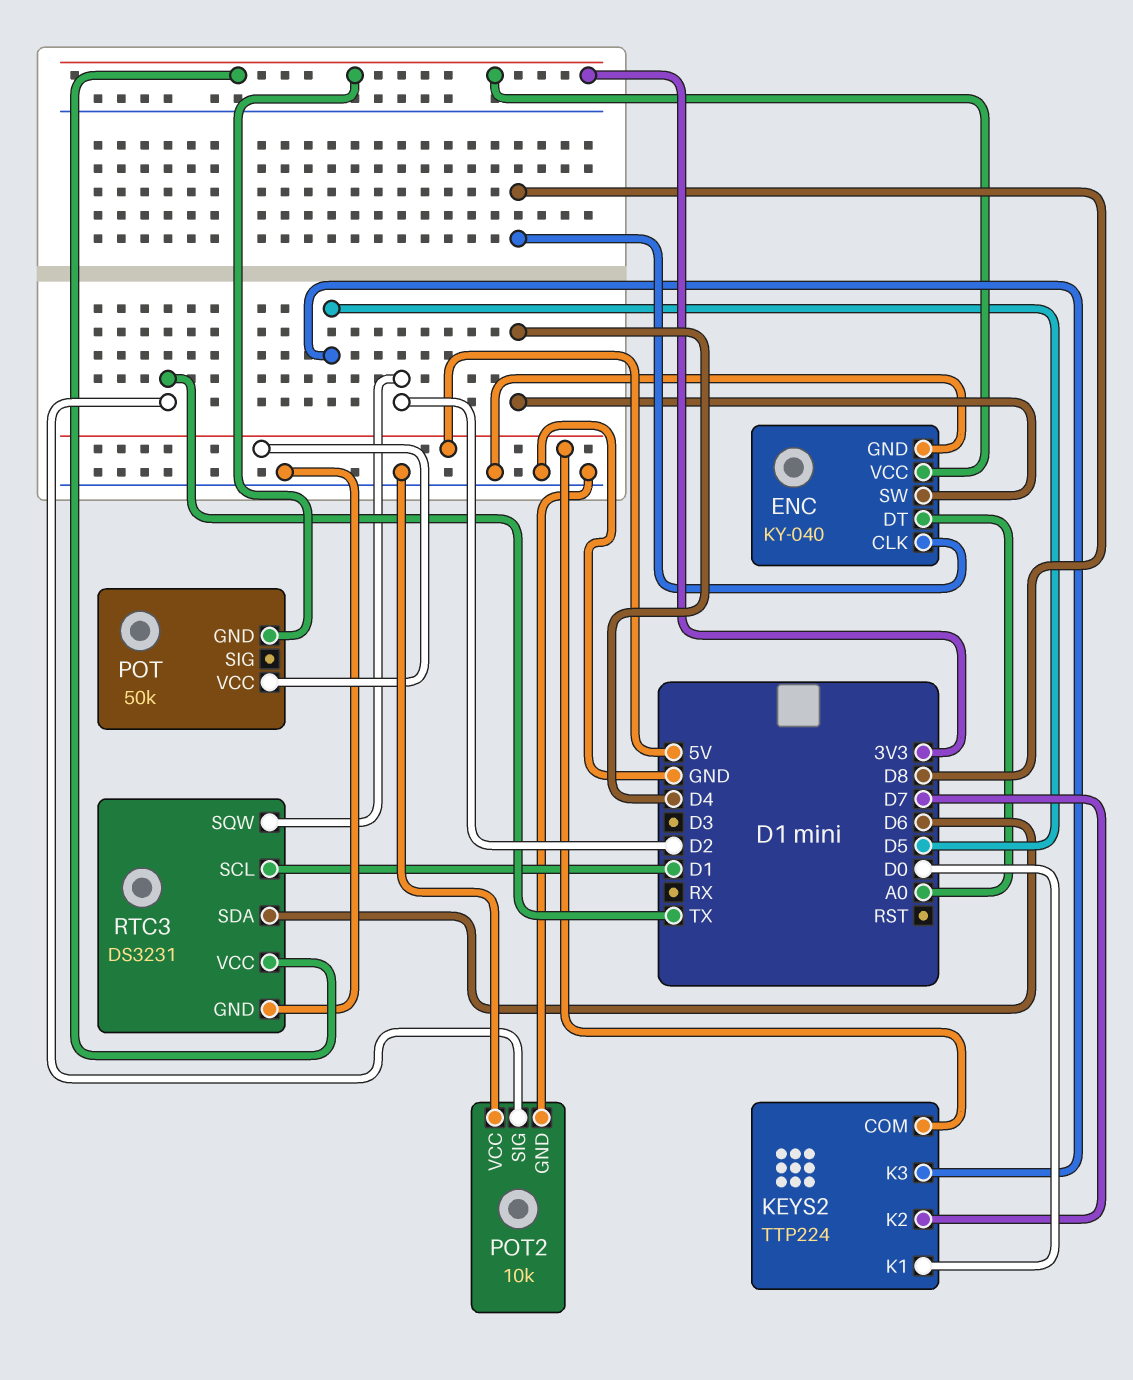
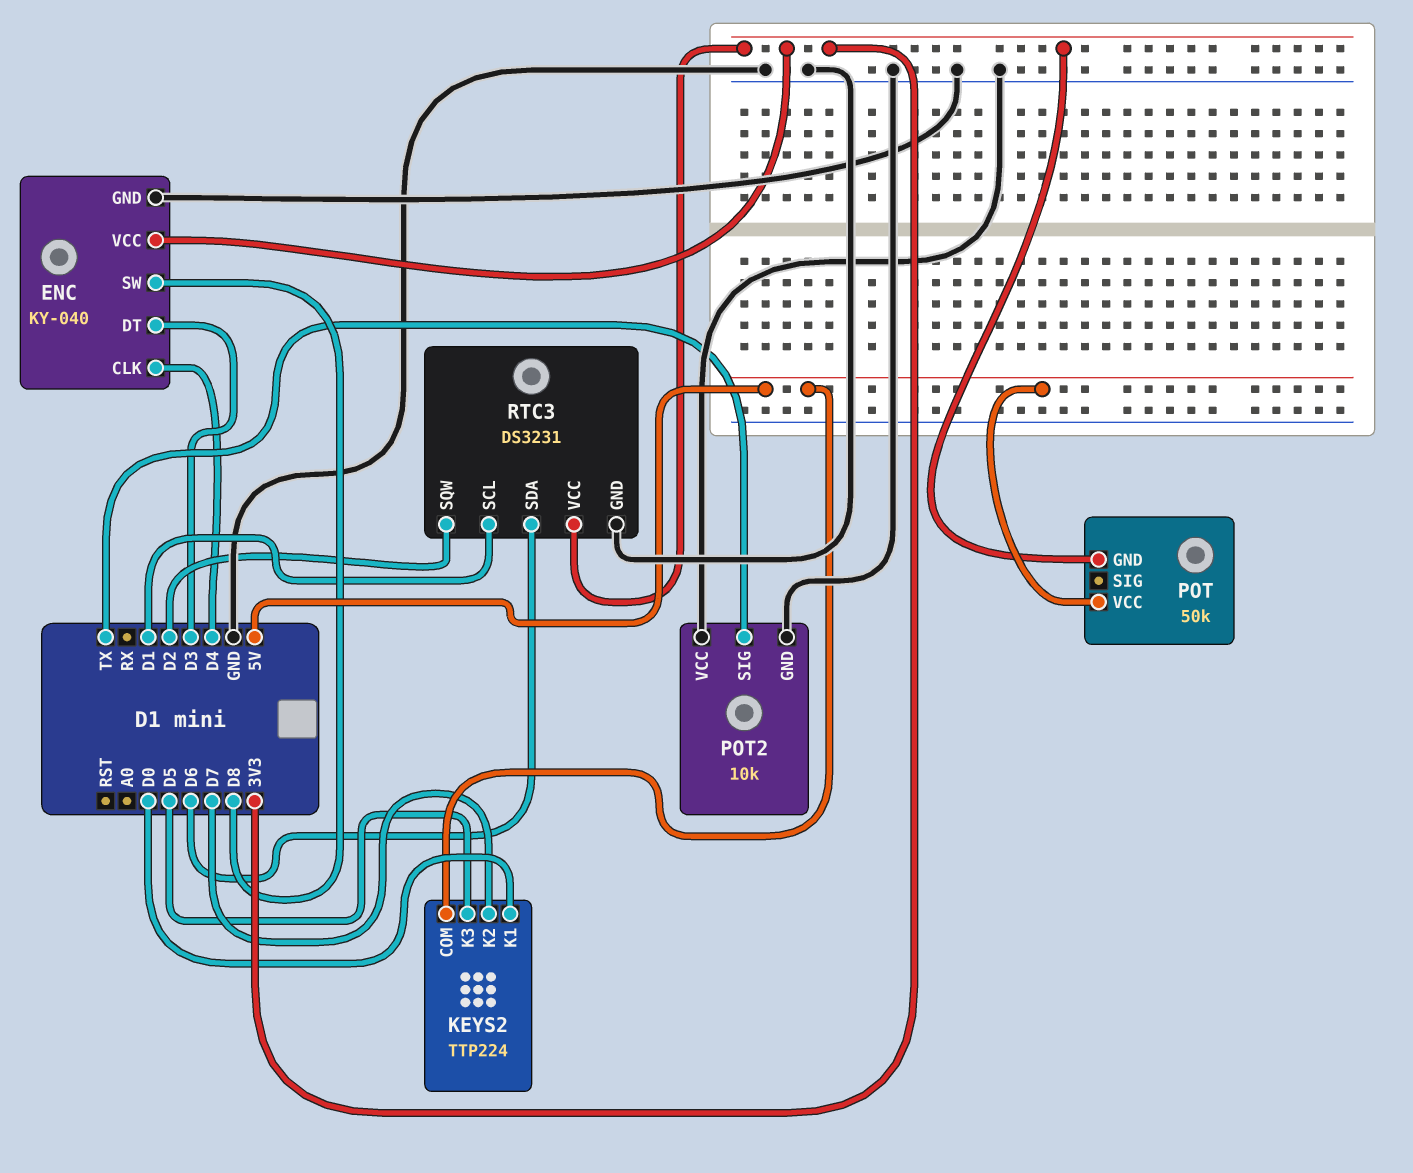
ENC pin CLK: D8 -> D4
ENC pin DT: A0 -> D3
ENC pin SW: D4 -> D8

